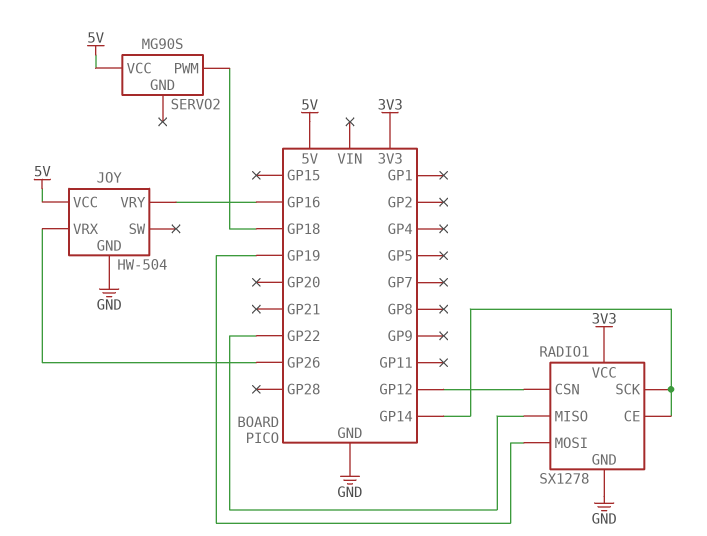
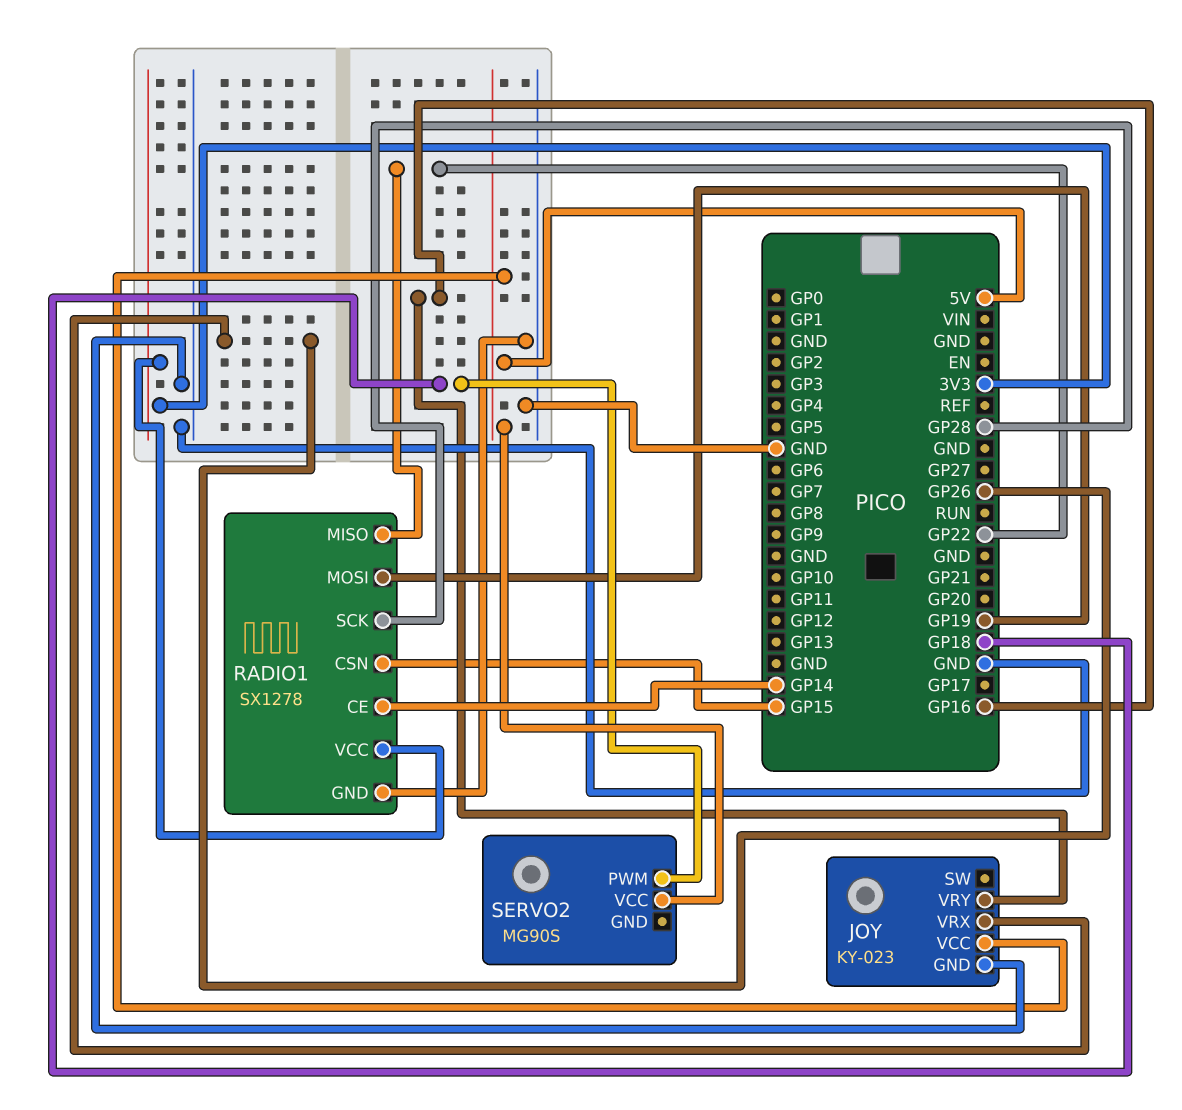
JOY: HW-504 -> KY-023
RADIO1 pin CSN: GP12 -> GP15
RADIO1 pin SCK: GP14 -> GP28

